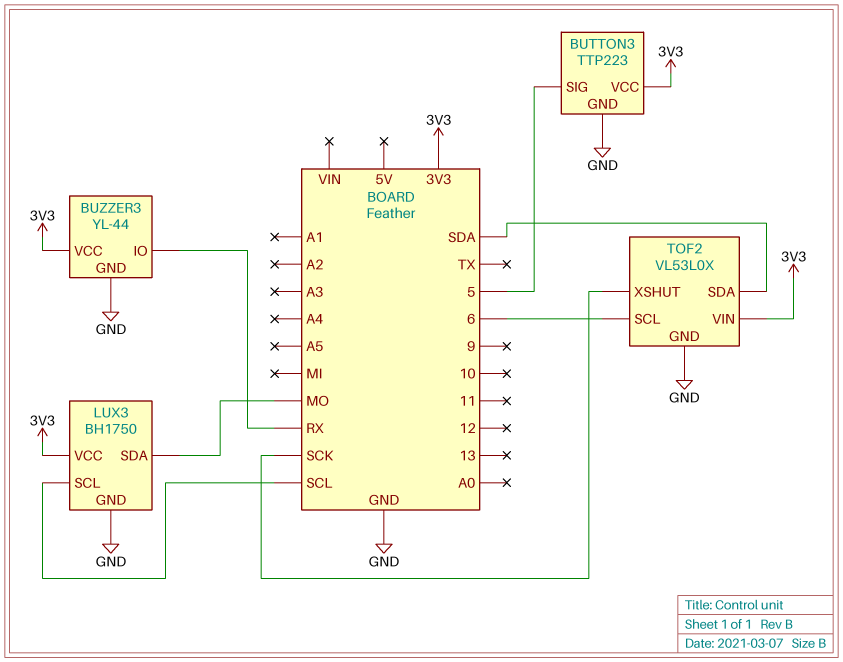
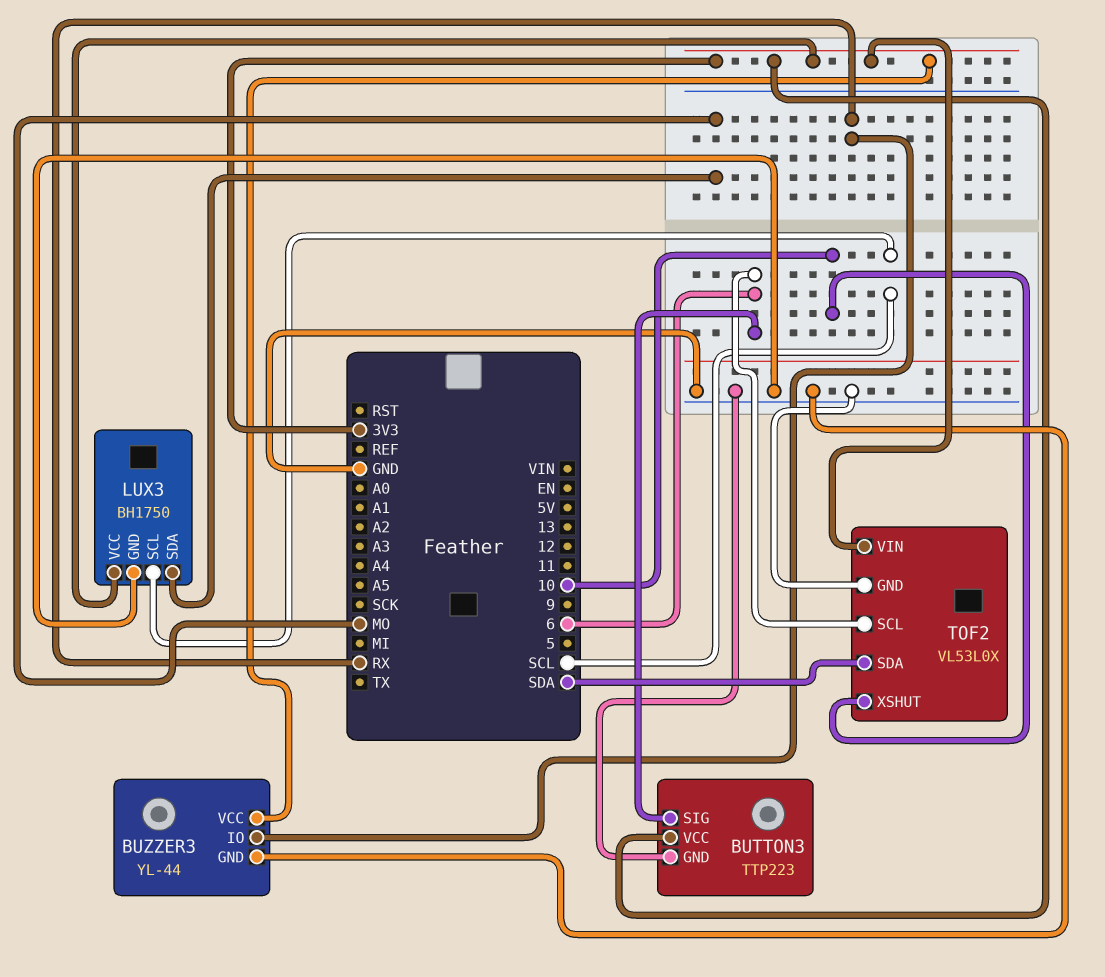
BUTTON3 pin SIG: 5 -> 6
TOF2 pin XSHUT: SCK -> 10

